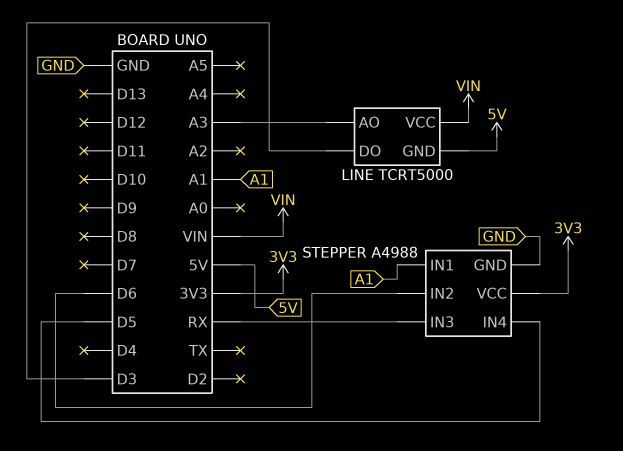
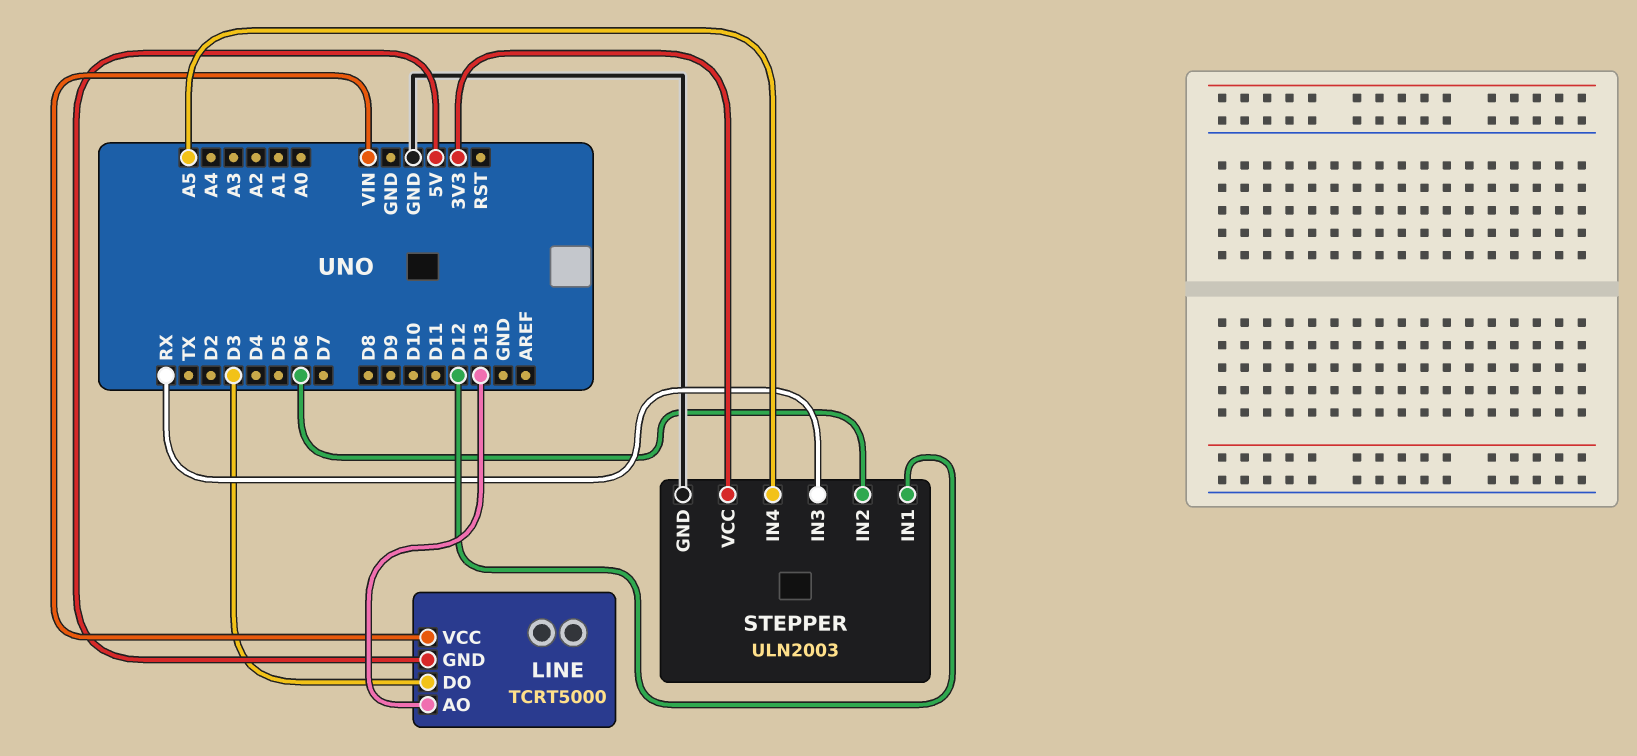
LINE pin AO: A3 -> D13
STEPPER: A4988 -> ULN2003
STEPPER pin IN1: A1 -> D12
STEPPER pin IN4: D5 -> A5

